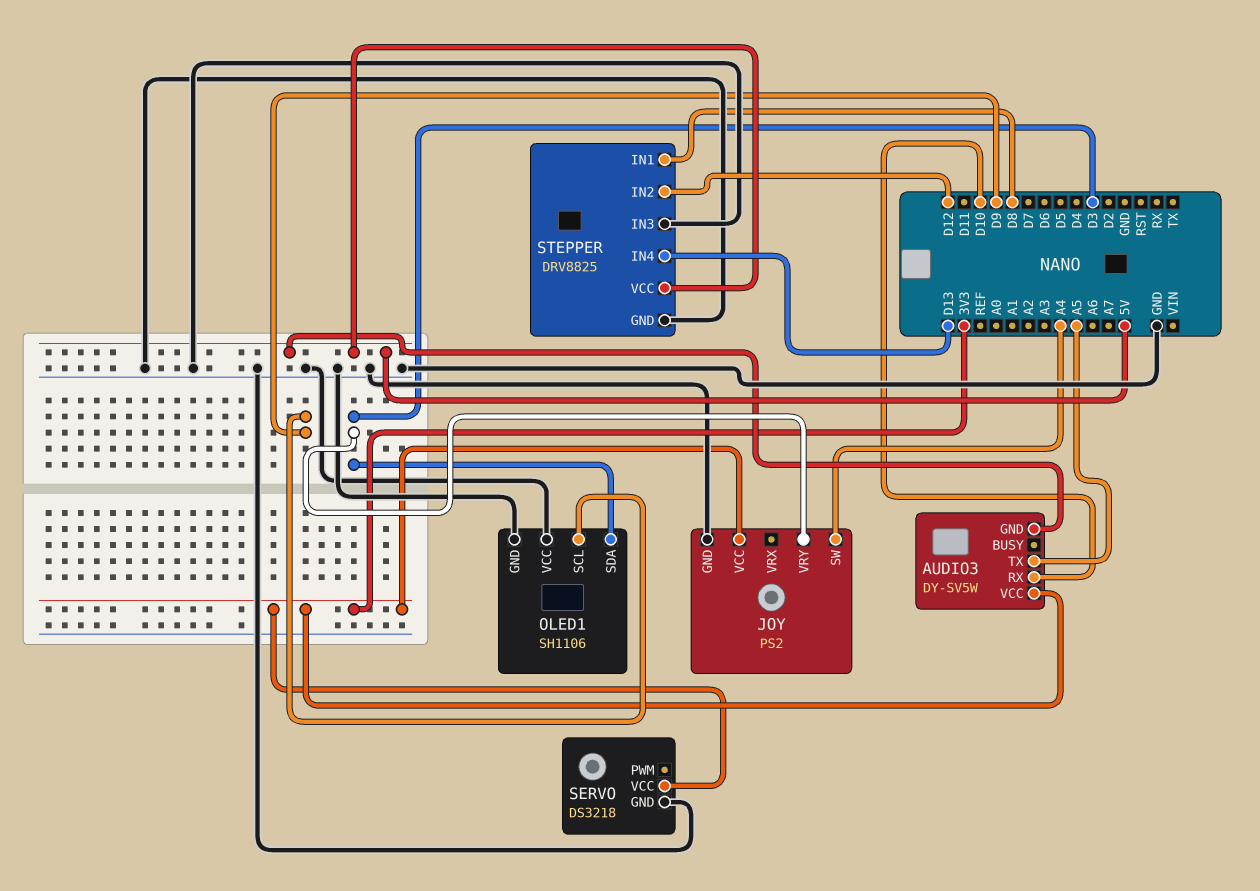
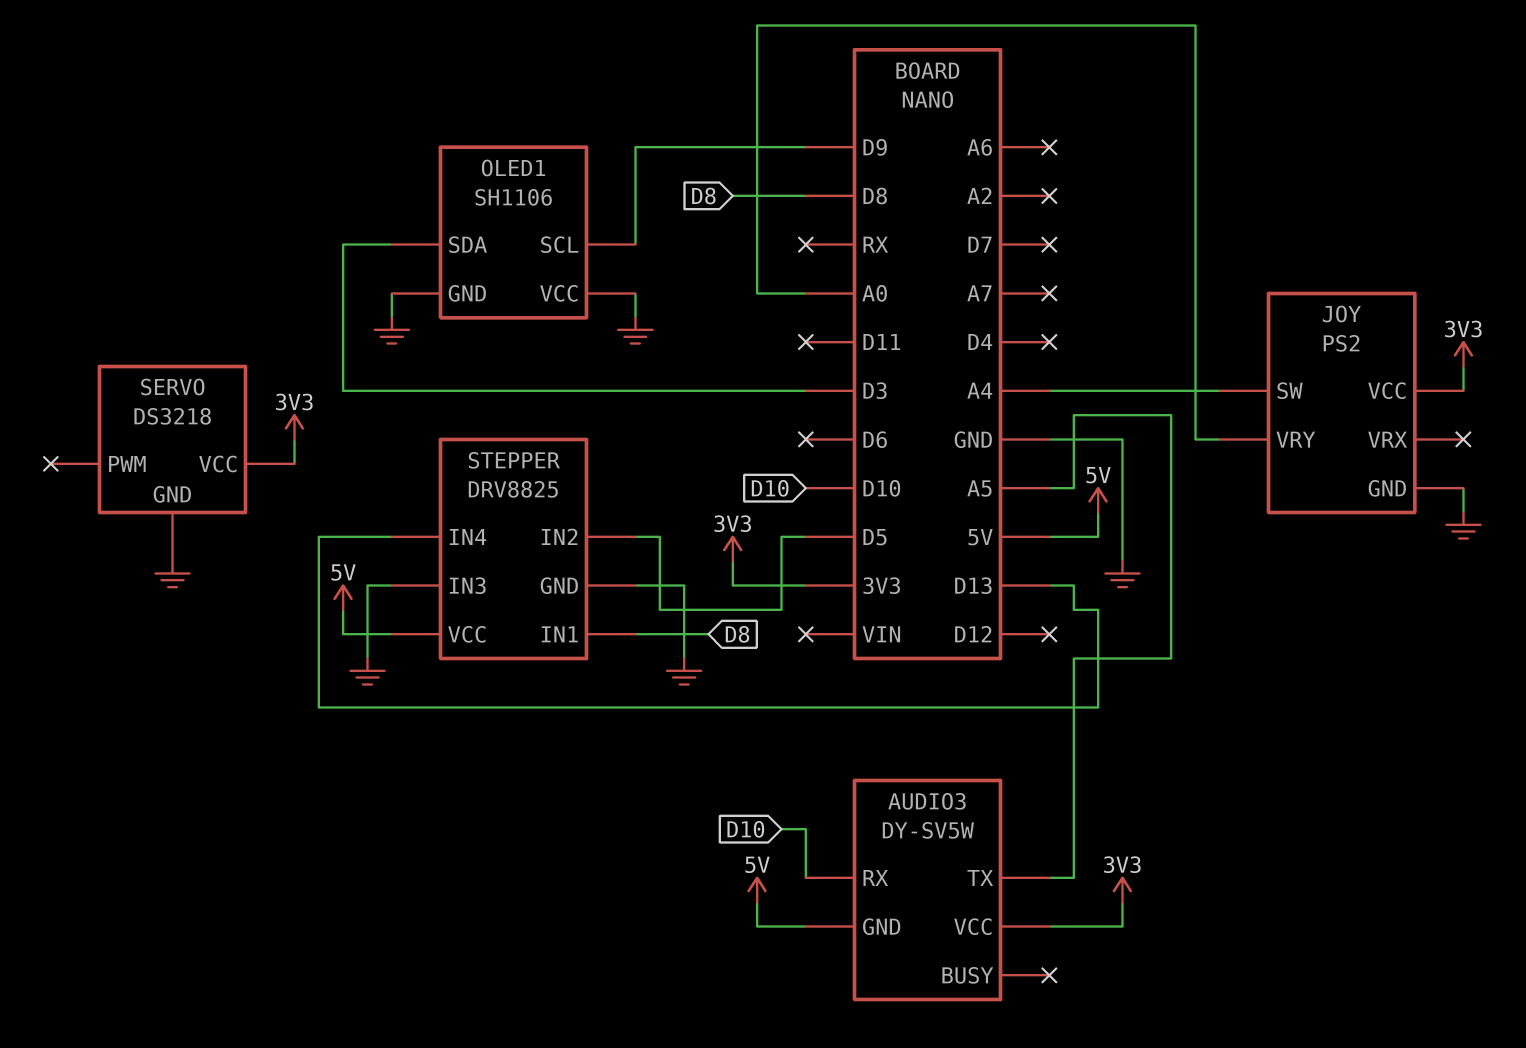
JOY pin VRY: D3 -> A0
STEPPER pin IN2: D12 -> D5

